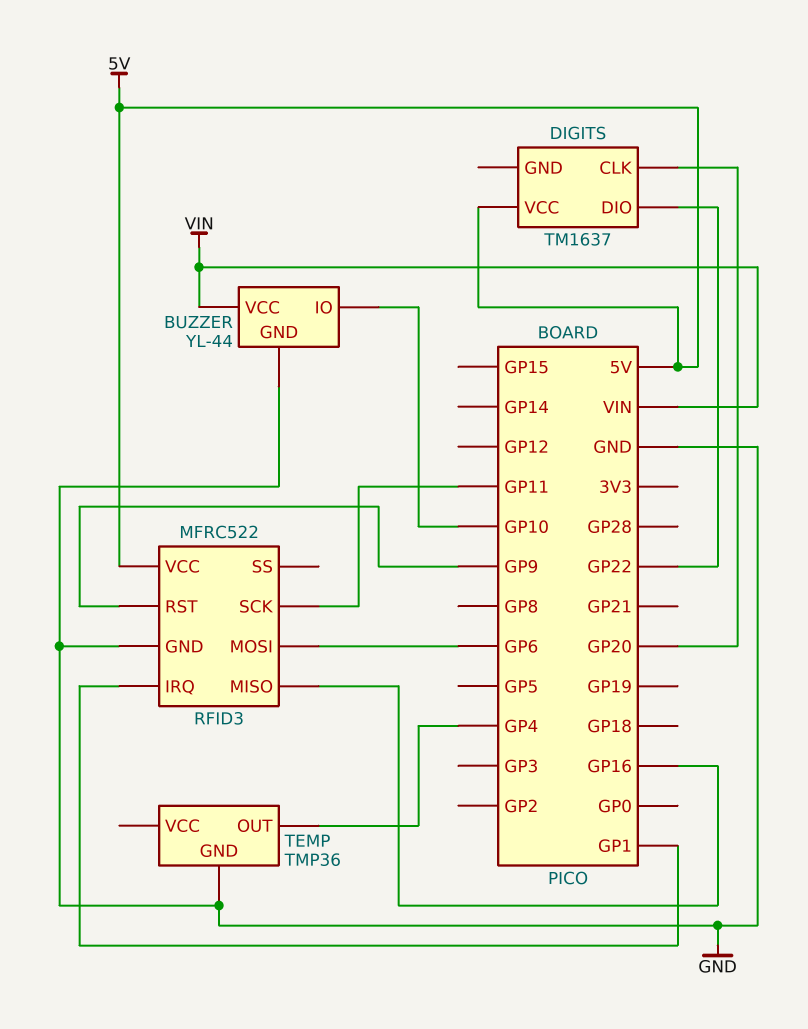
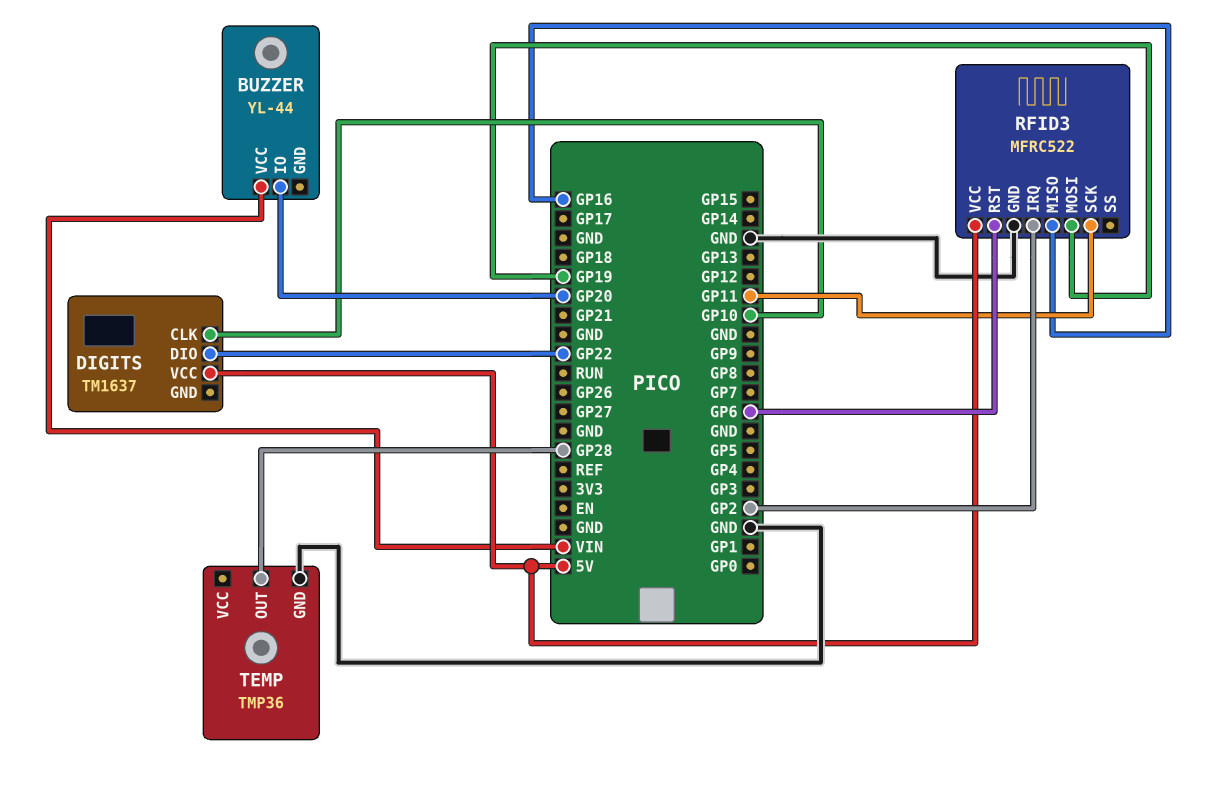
BUZZER pin GND: GND -> none
BUZZER pin IO: GP10 -> GP20
DIGITS pin CLK: GP20 -> GP10
RFID3 pin IRQ: GP1 -> GP2
RFID3 pin MOSI: GP6 -> GP19
RFID3 pin RST: GP9 -> GP6
TEMP pin OUT: GP4 -> GP28

